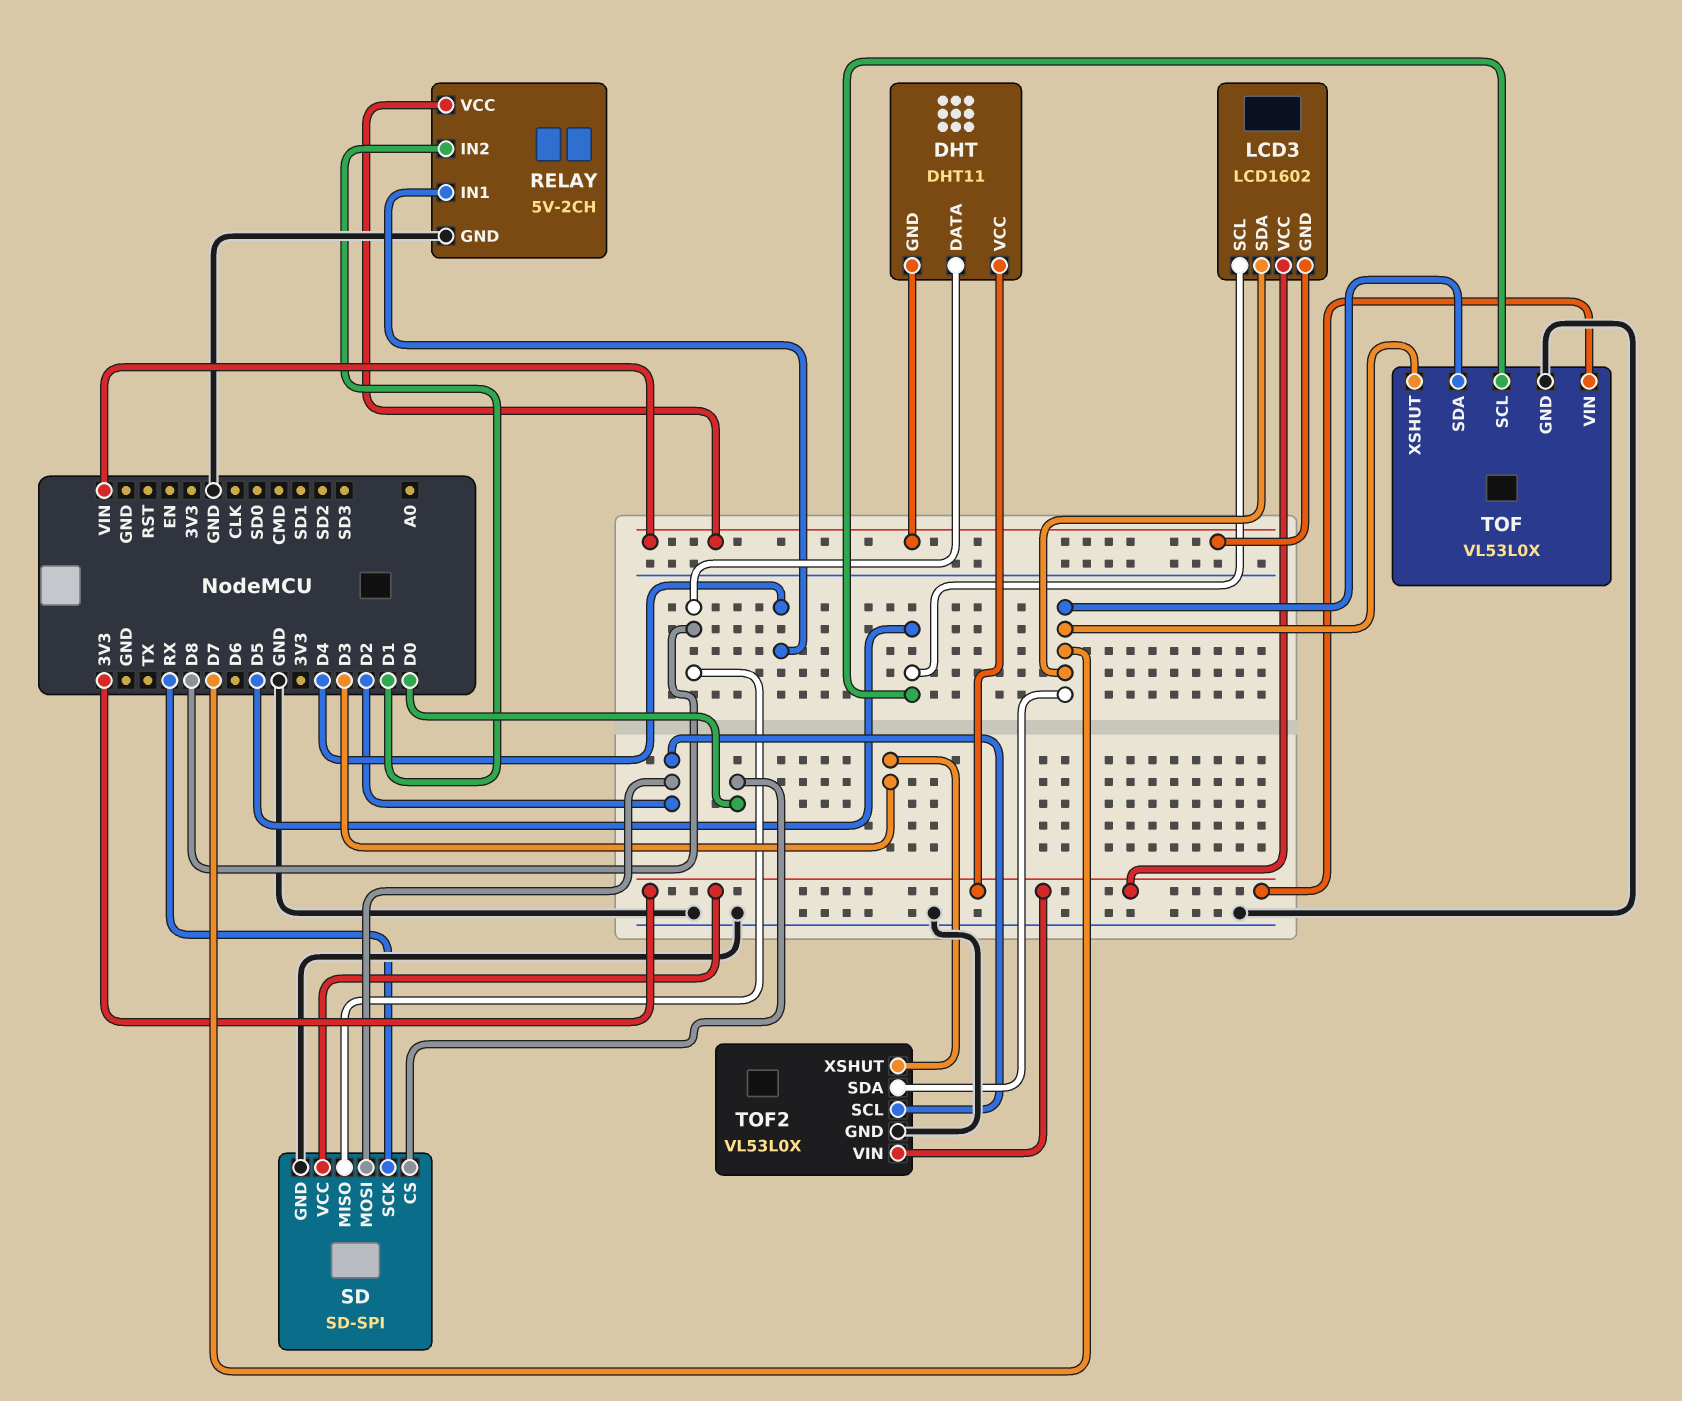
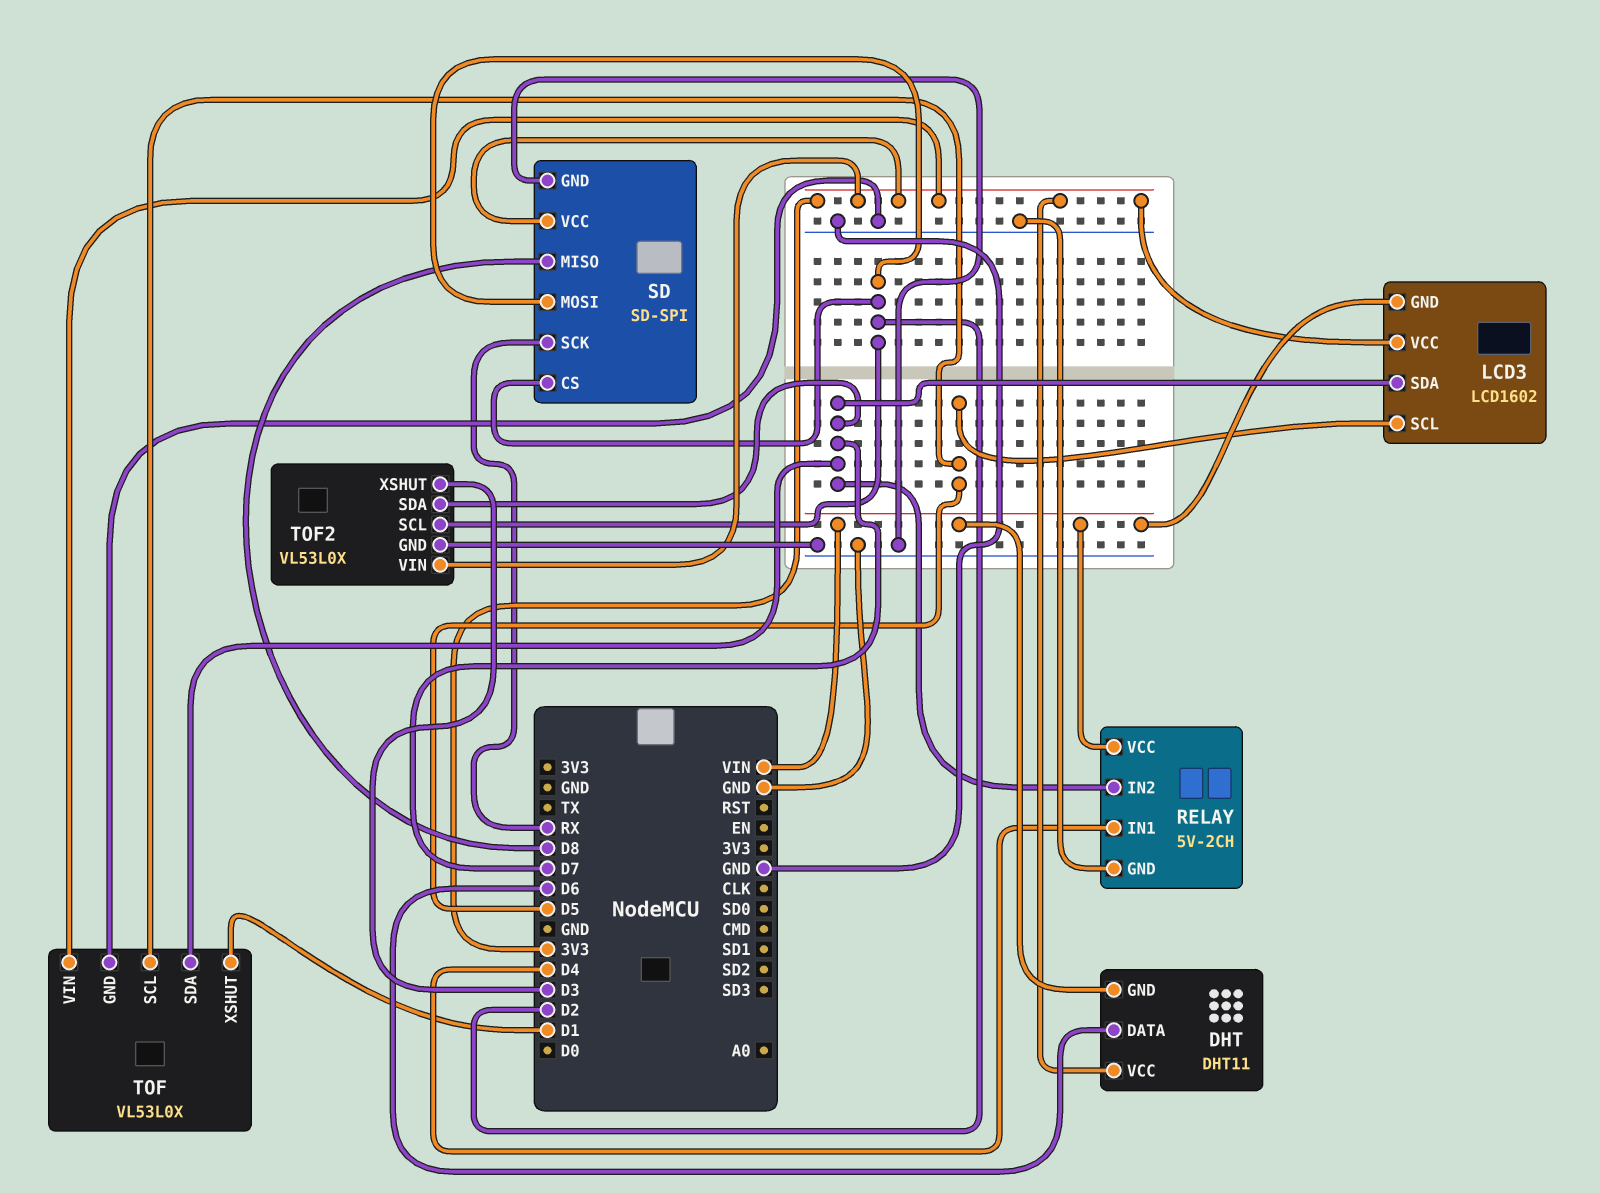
DHT pin DATA: D8 -> D6
RELAY pin IN2: D1 -> D7
SD pin CS: D0 -> D2
TOF pin XSHUT: D7 -> D1

